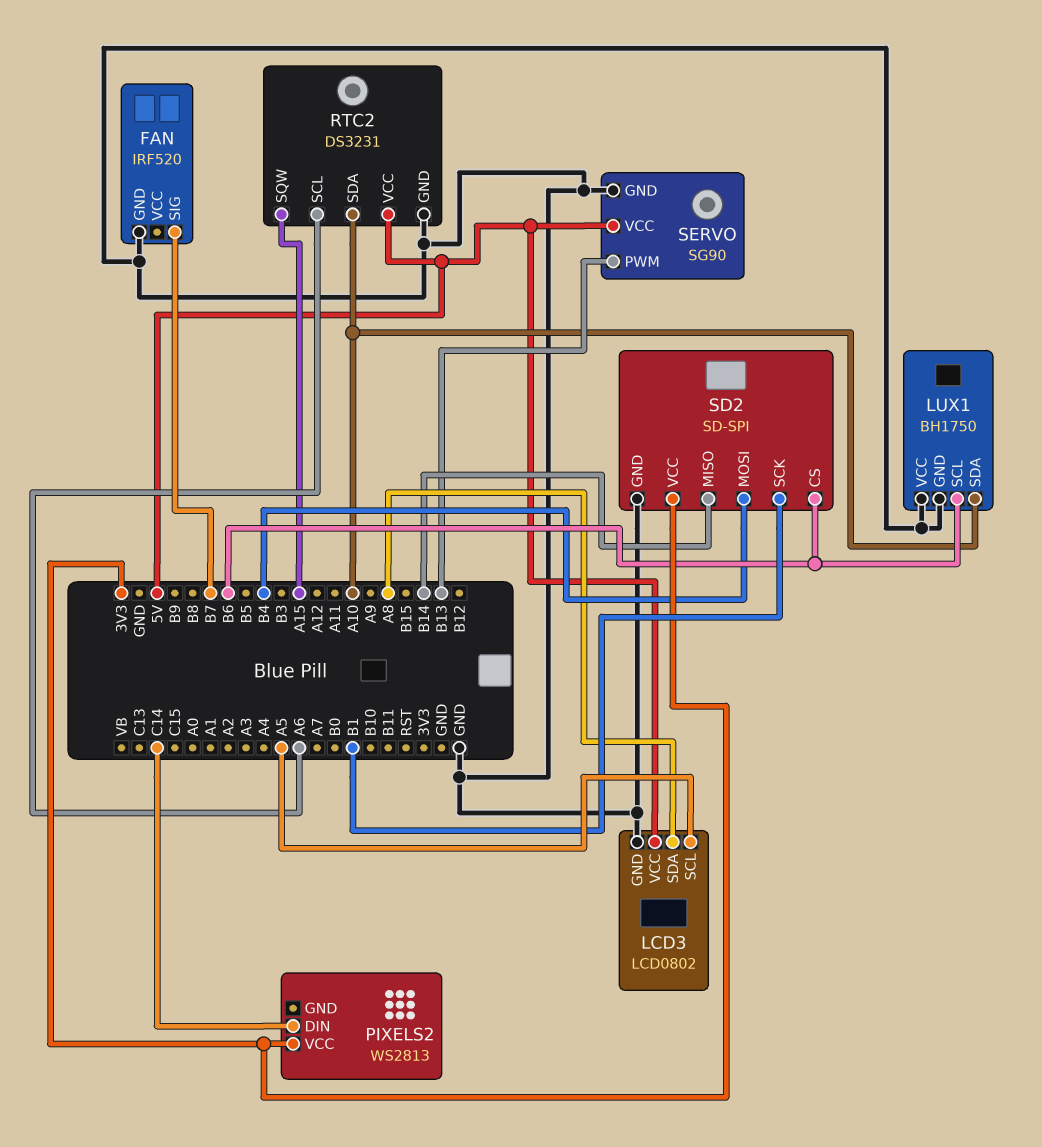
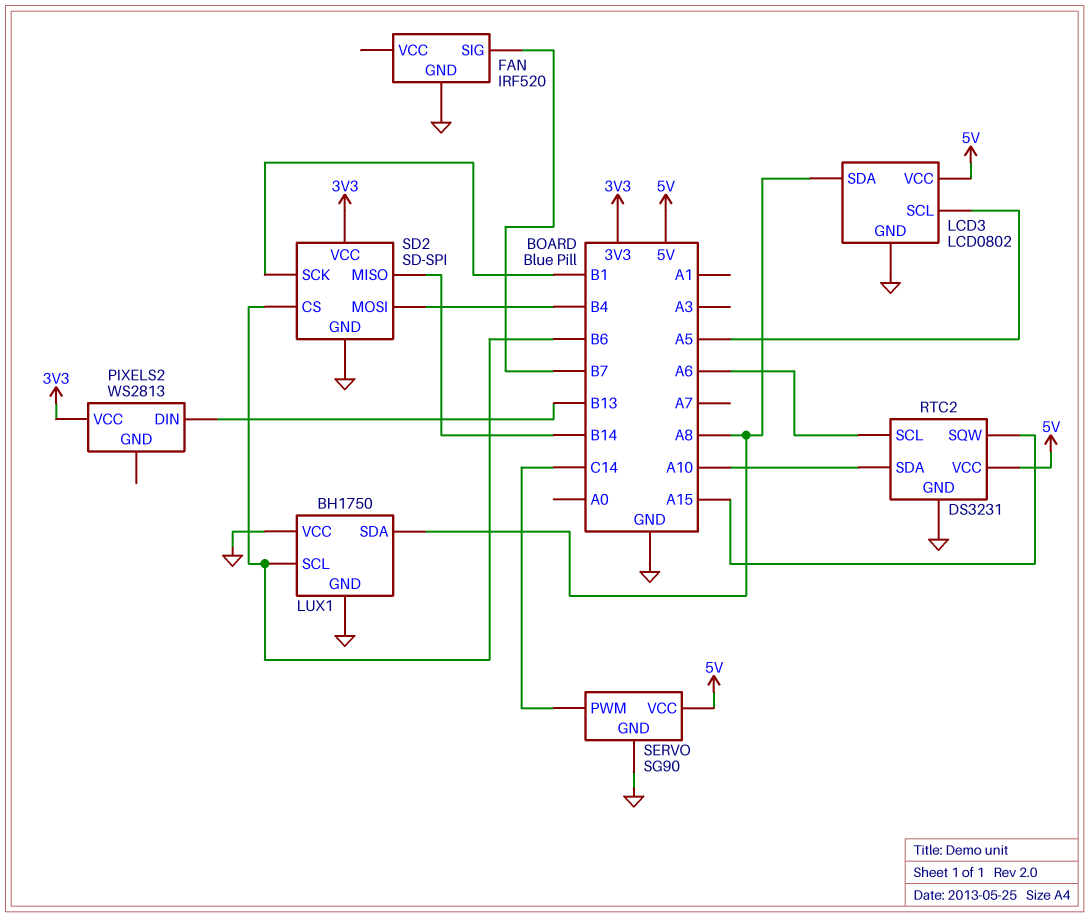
LUX1 pin SDA: A10 -> A8
PIXELS2 pin DIN: C14 -> B13
SERVO pin PWM: B13 -> C14

